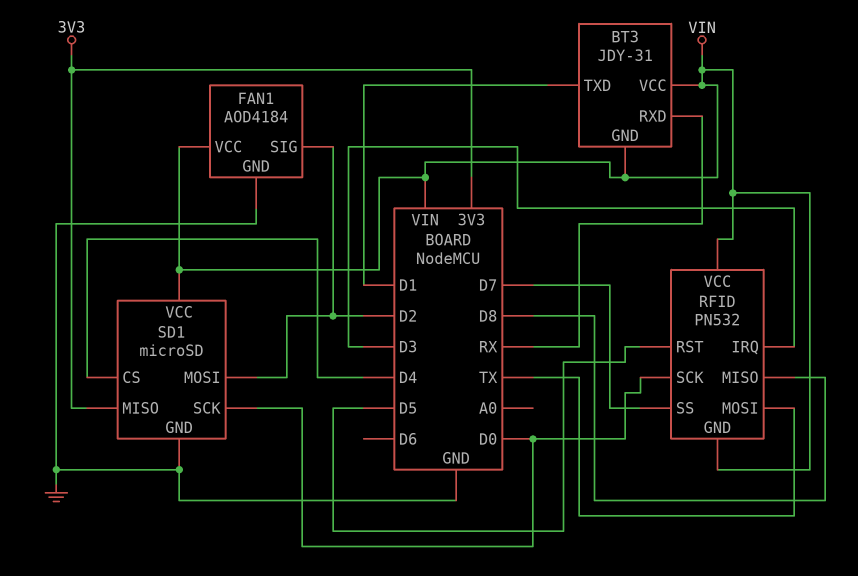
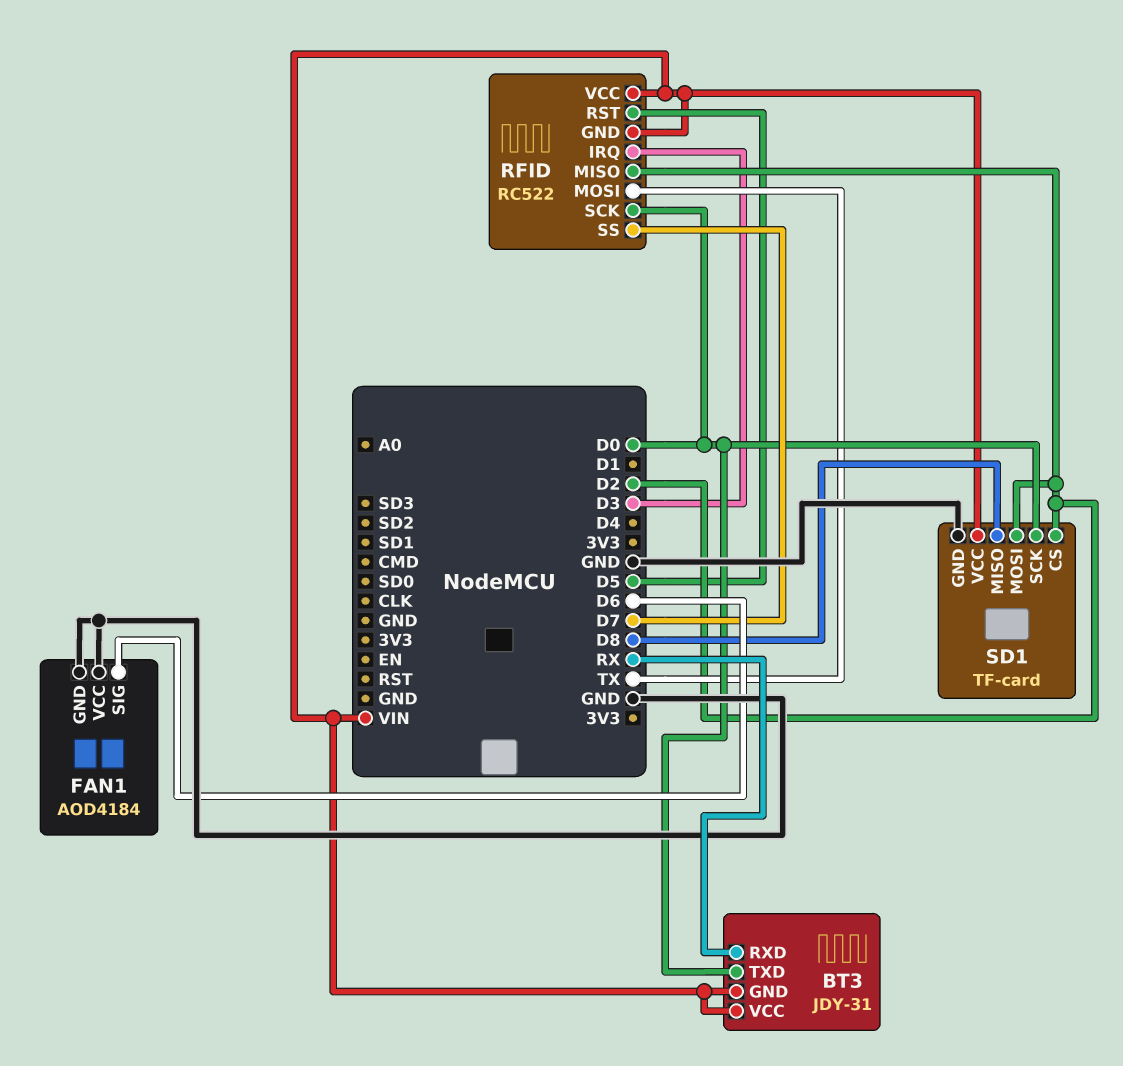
BT3 pin TXD: D1 -> D0
FAN1 pin SIG: D2 -> D6
FAN1 pin VCC: VIN -> GND
RFID: PN532 -> RC522
RFID pin MISO: D8 -> D2
SD1: microSD -> TF-card
SD1 pin CS: D4 -> D2
SD1 pin MISO: 3V3 -> D8

